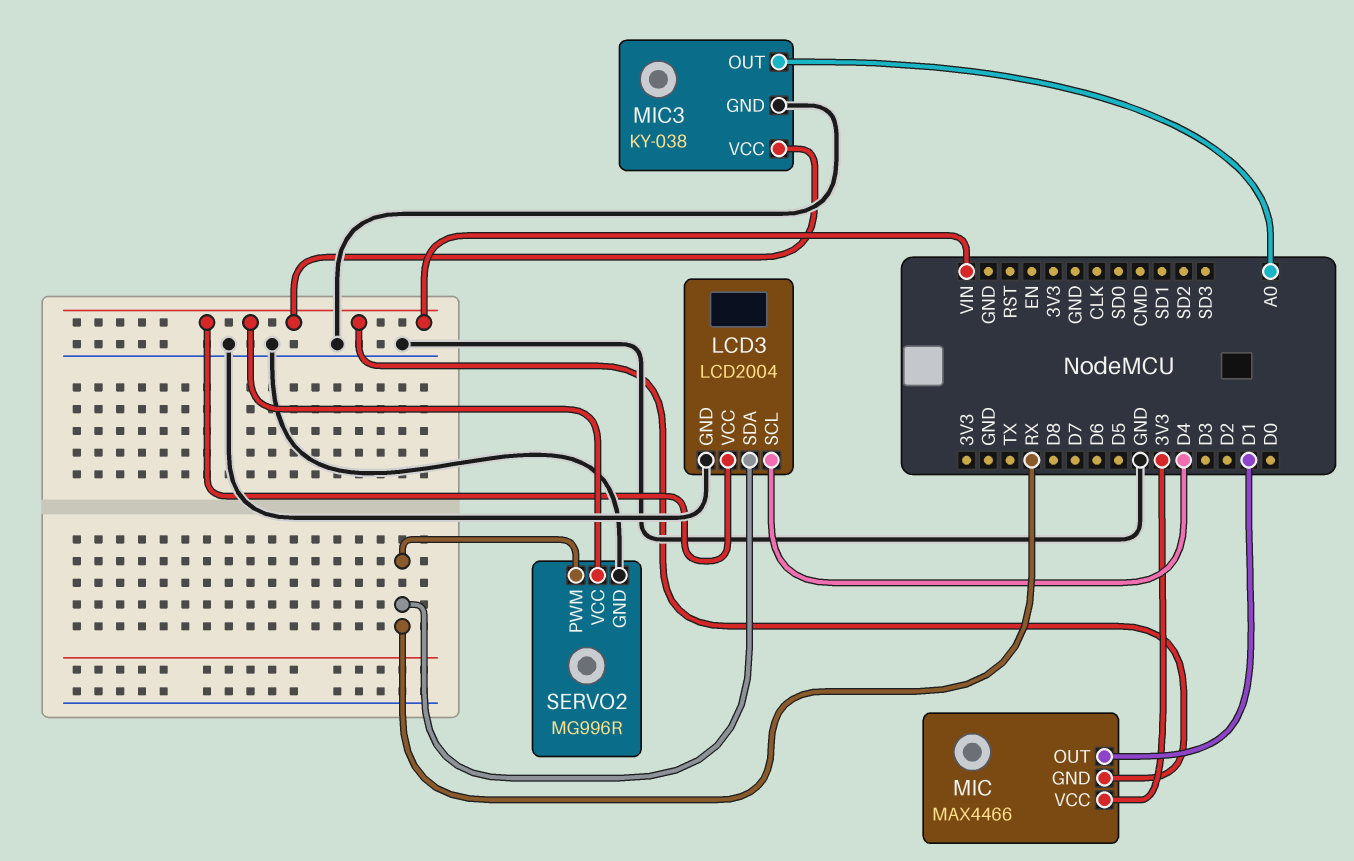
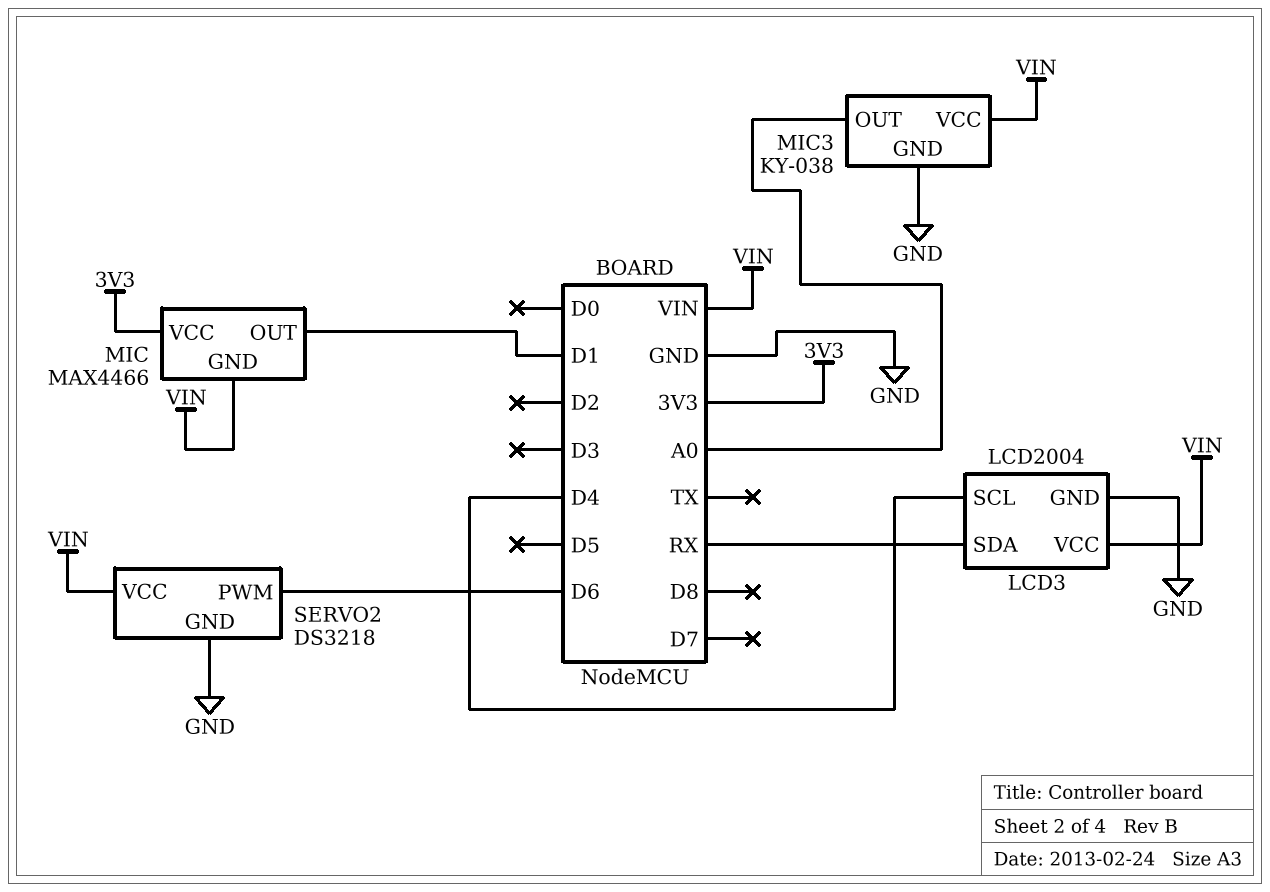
SERVO2: MG996R -> DS3218
SERVO2 pin PWM: RX -> D6

